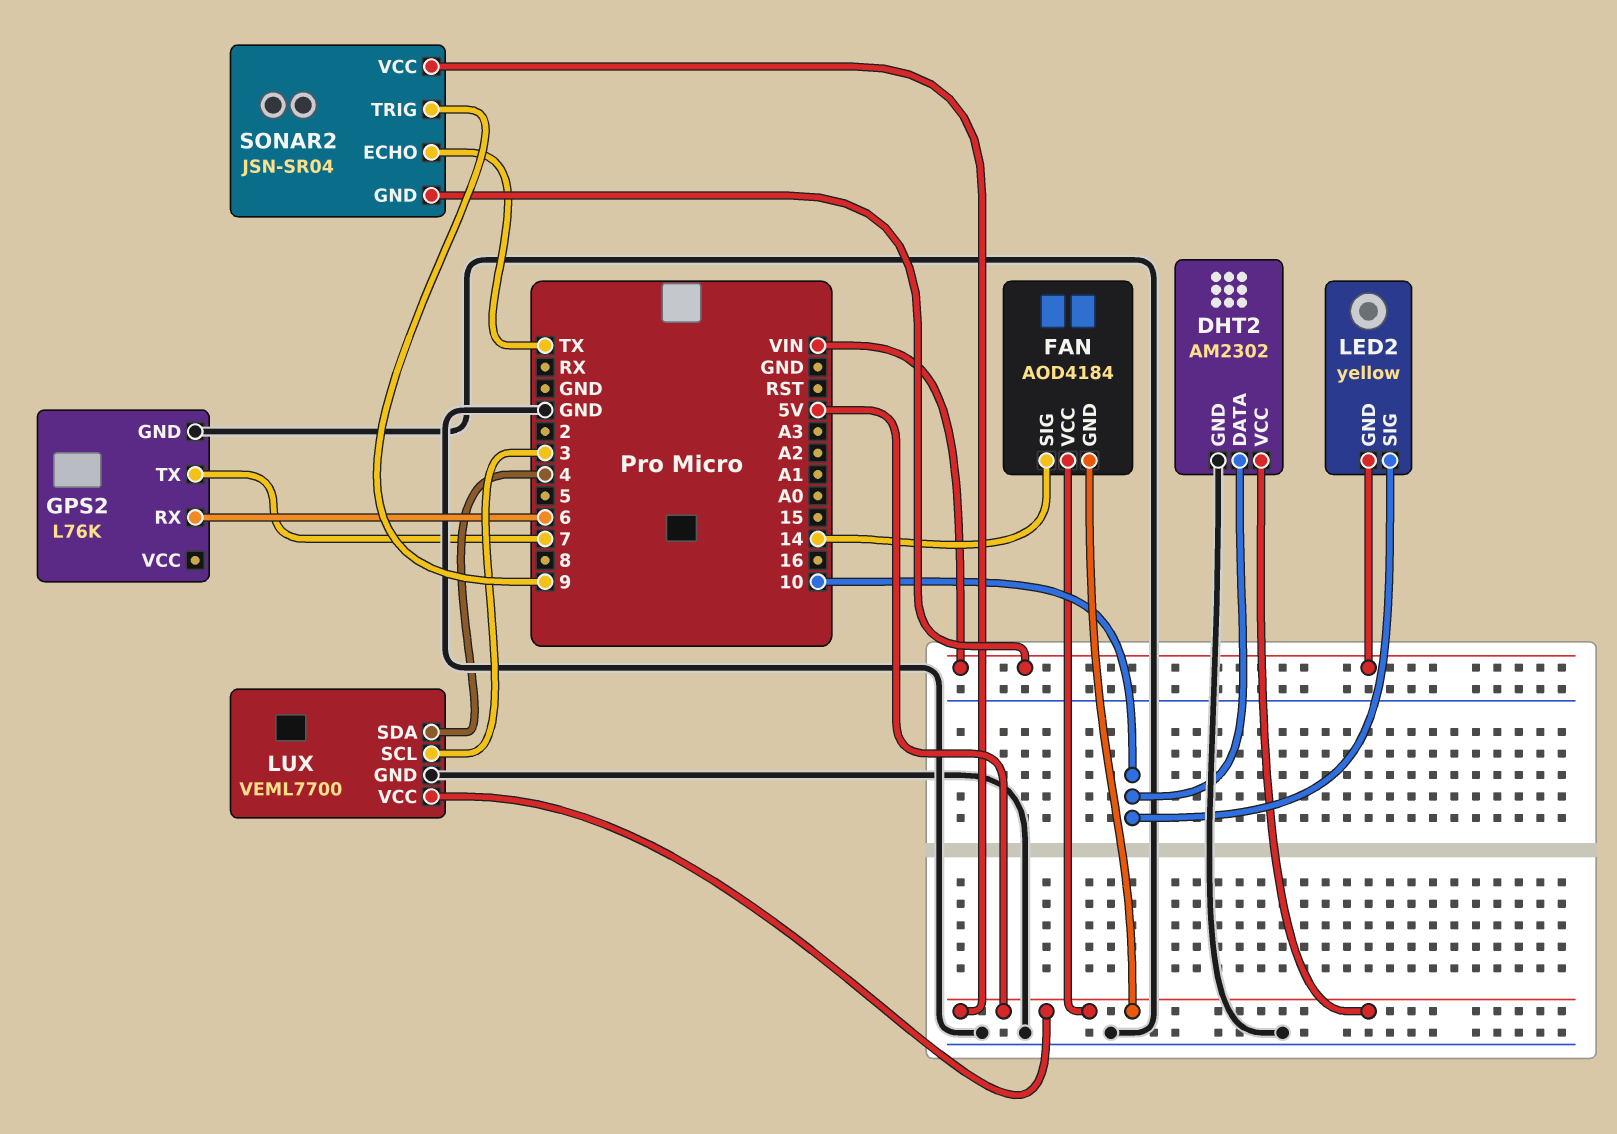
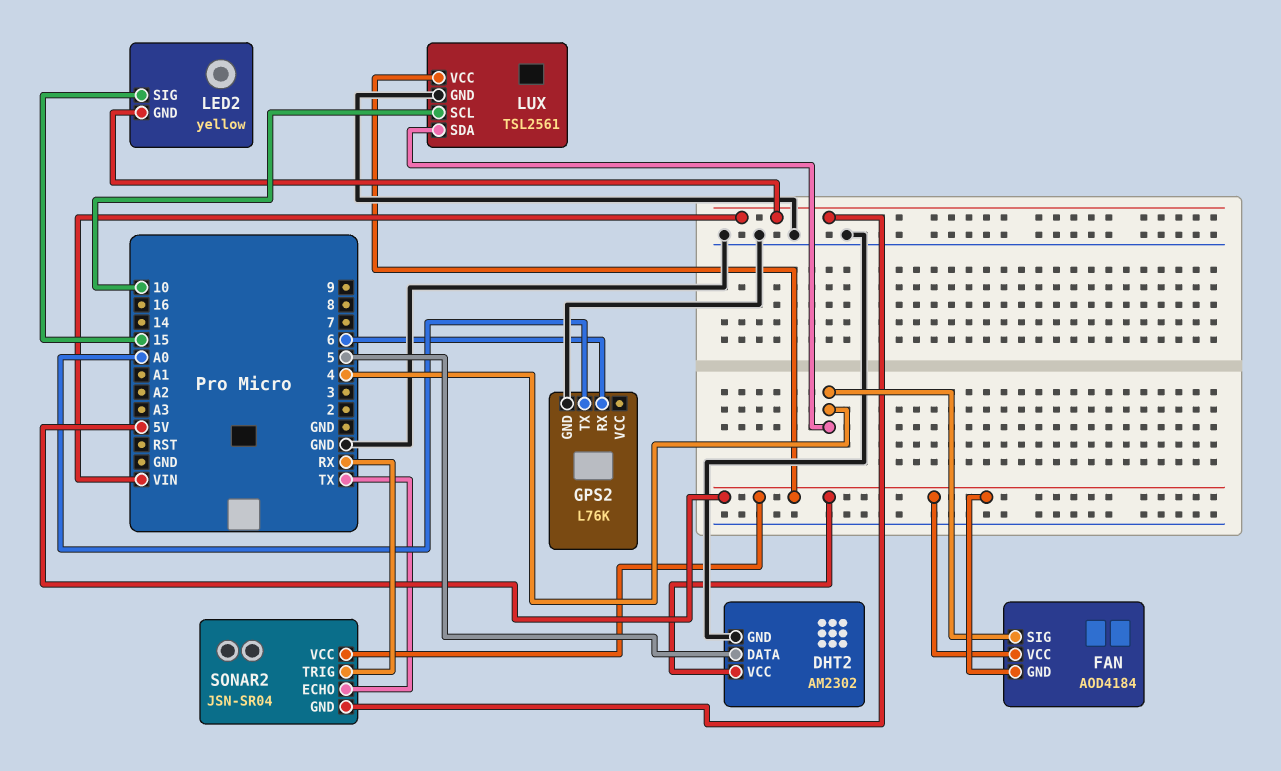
DHT2 pin DATA: 10 -> 5
FAN pin SIG: 14 -> 4
GPS2 pin TX: 7 -> A0
LED2 pin SIG: 10 -> 15
LUX: VEML7700 -> TSL2561
LUX pin SCL: 3 -> 10
SONAR2 pin TRIG: 9 -> RX

